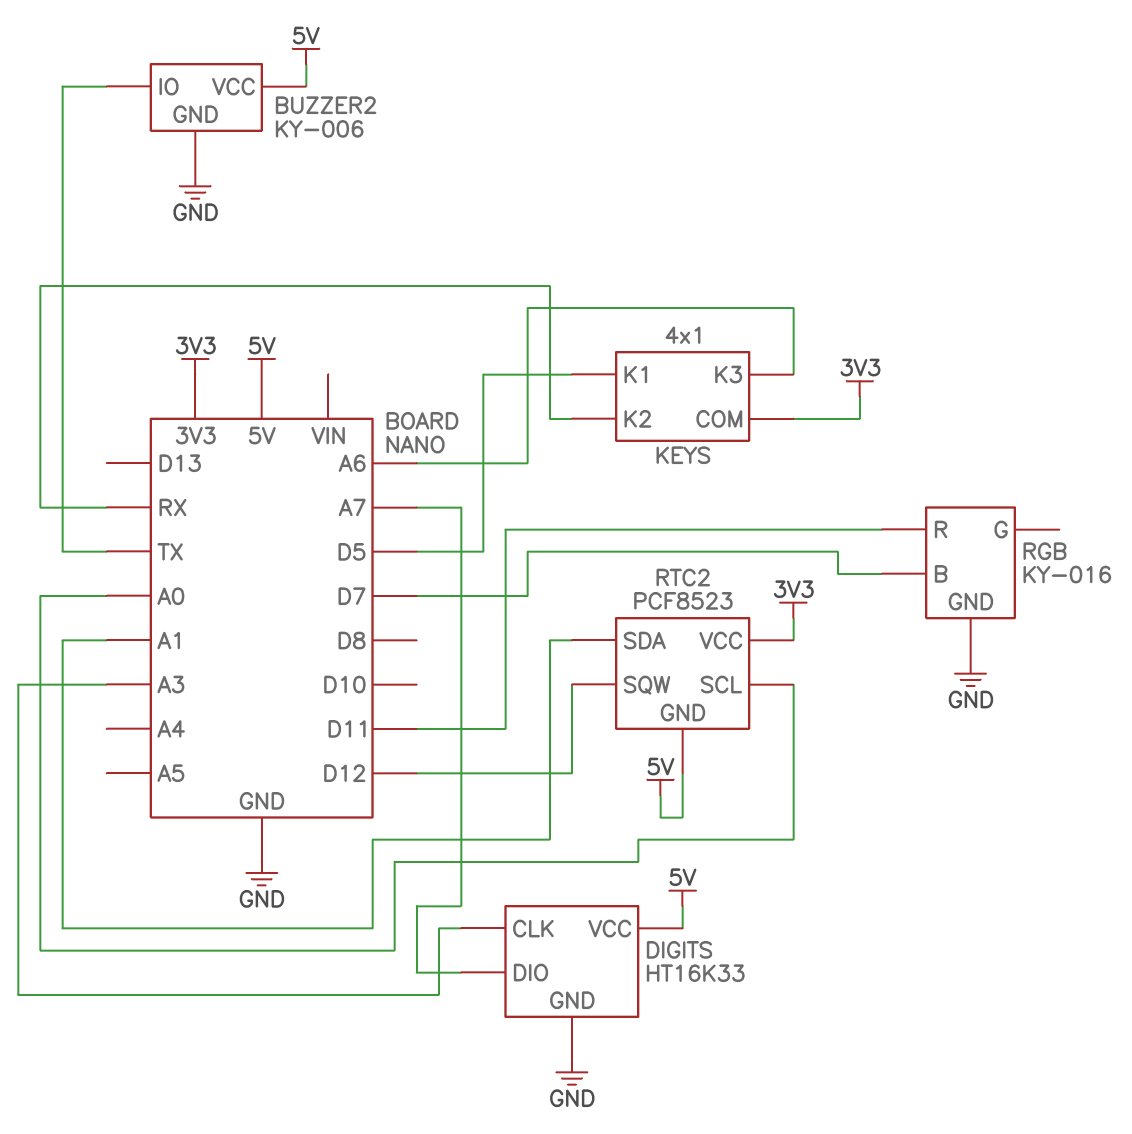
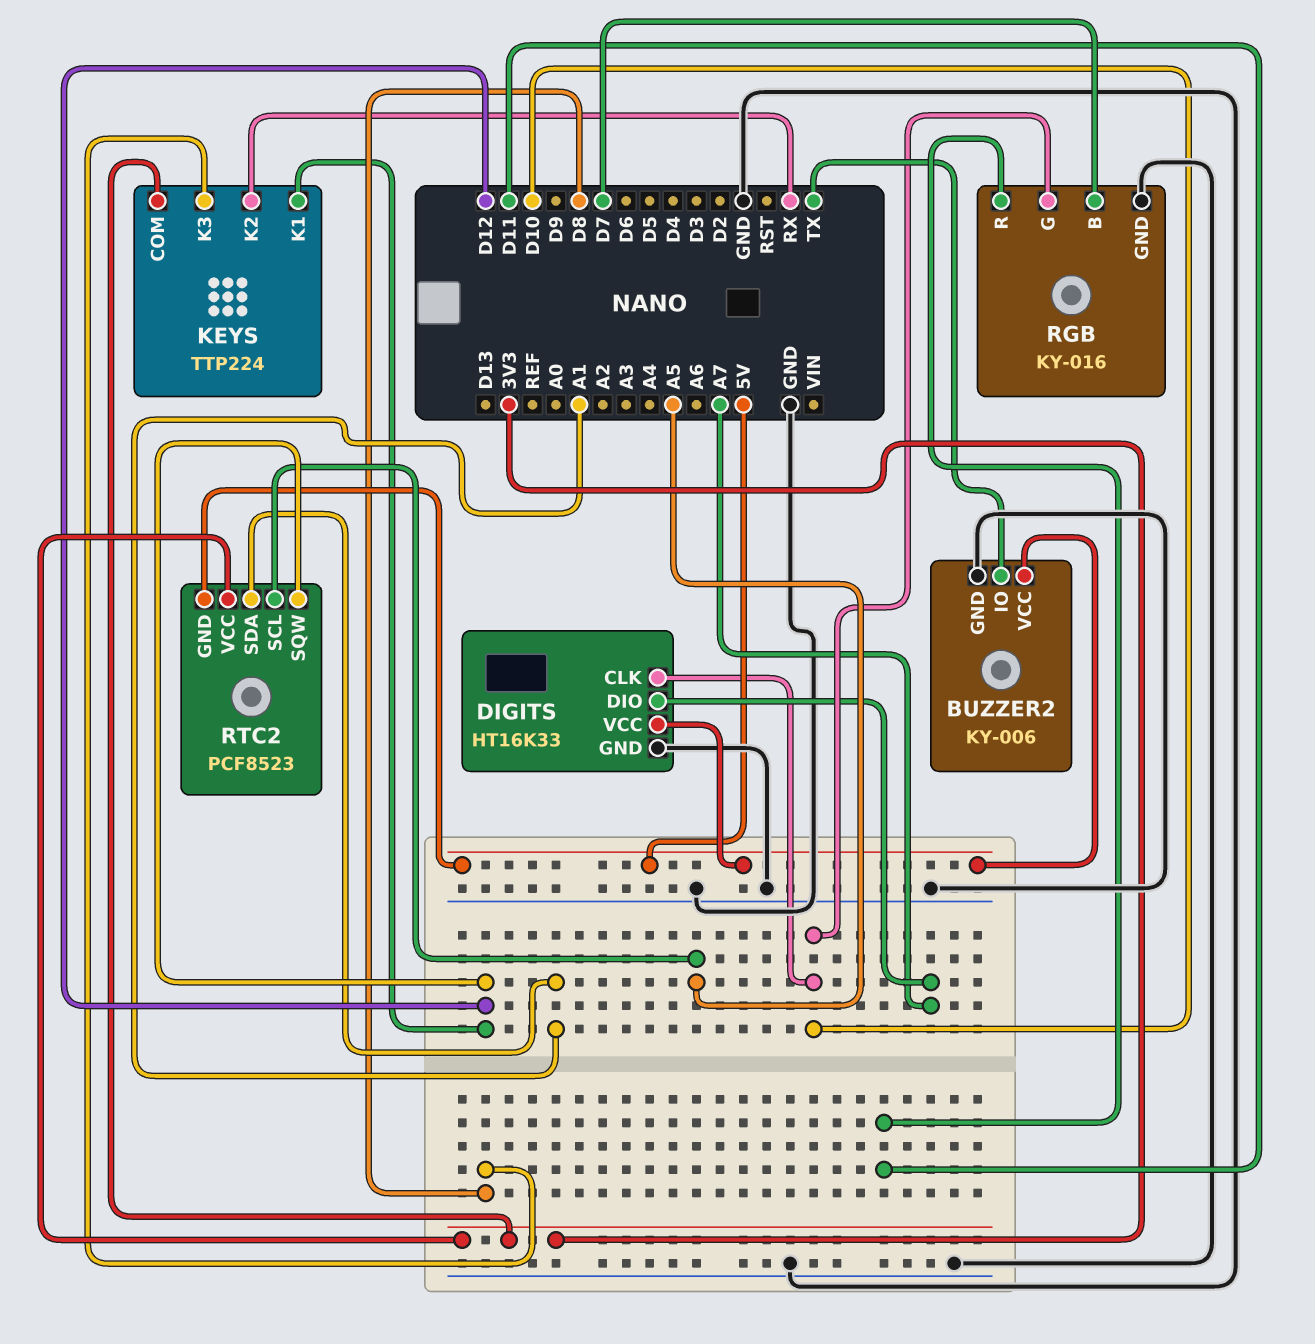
DIGITS pin CLK: A3 -> D10
KEYS: 4x1 -> TTP224
KEYS pin K1: D5 -> D12
KEYS pin K3: A6 -> D8
RGB pin G: none -> D10
RTC2 pin SCL: A0 -> A5

